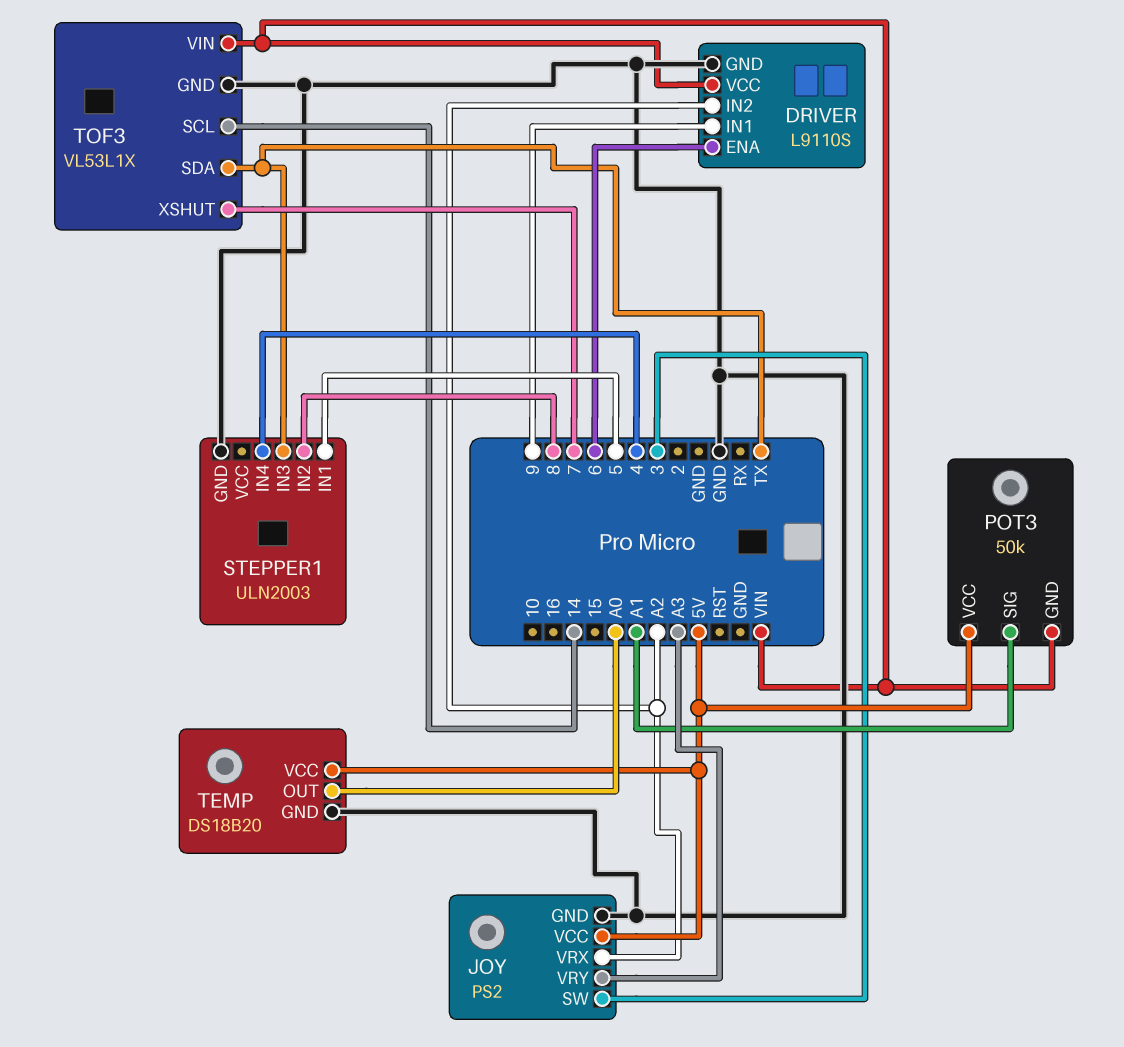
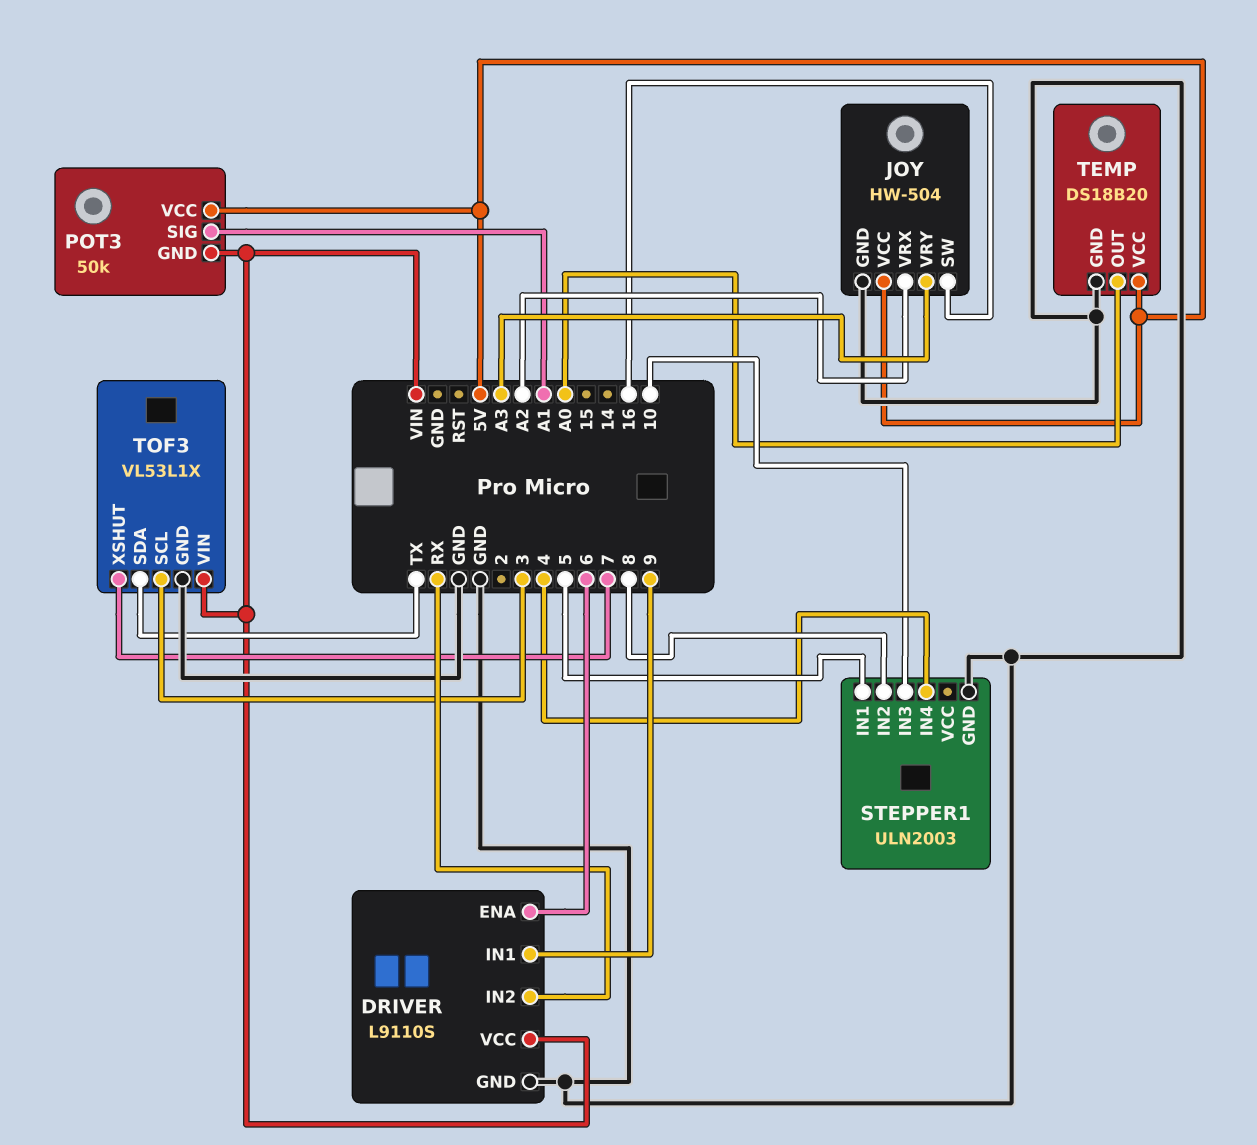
DRIVER pin IN2: A2 -> RX
JOY: PS2 -> HW-504
JOY pin SW: 3 -> 16
STEPPER1 pin IN3: TX -> 10
TOF3 pin SCL: 14 -> 3

